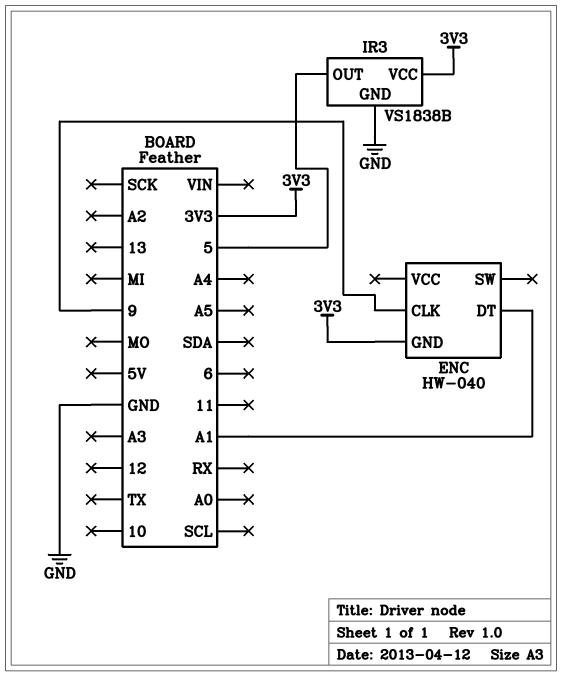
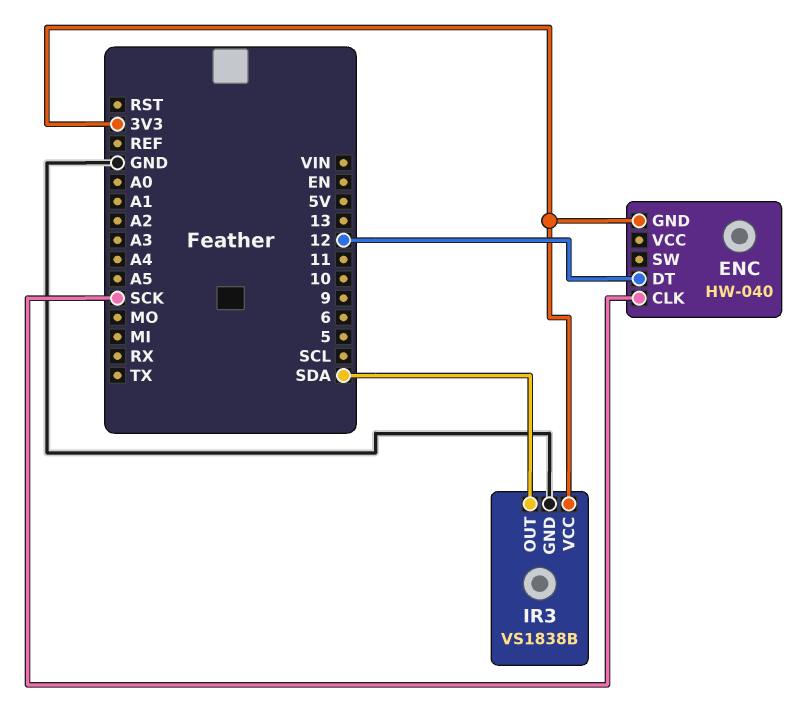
ENC pin CLK: 9 -> SCK
ENC pin DT: A1 -> 12
IR3 pin OUT: 5 -> SDA

